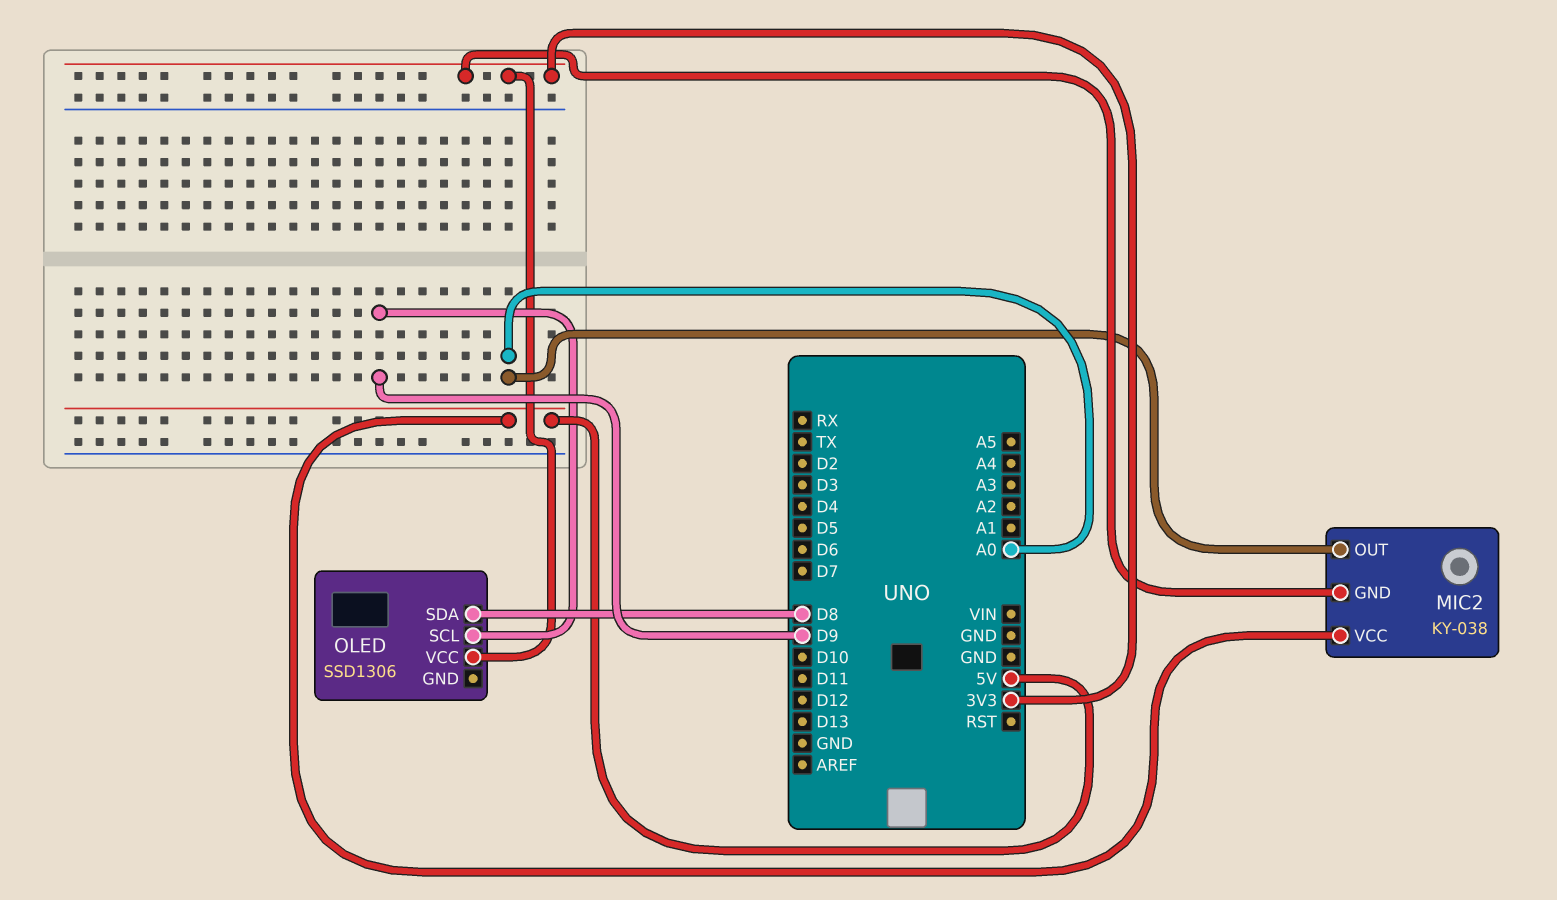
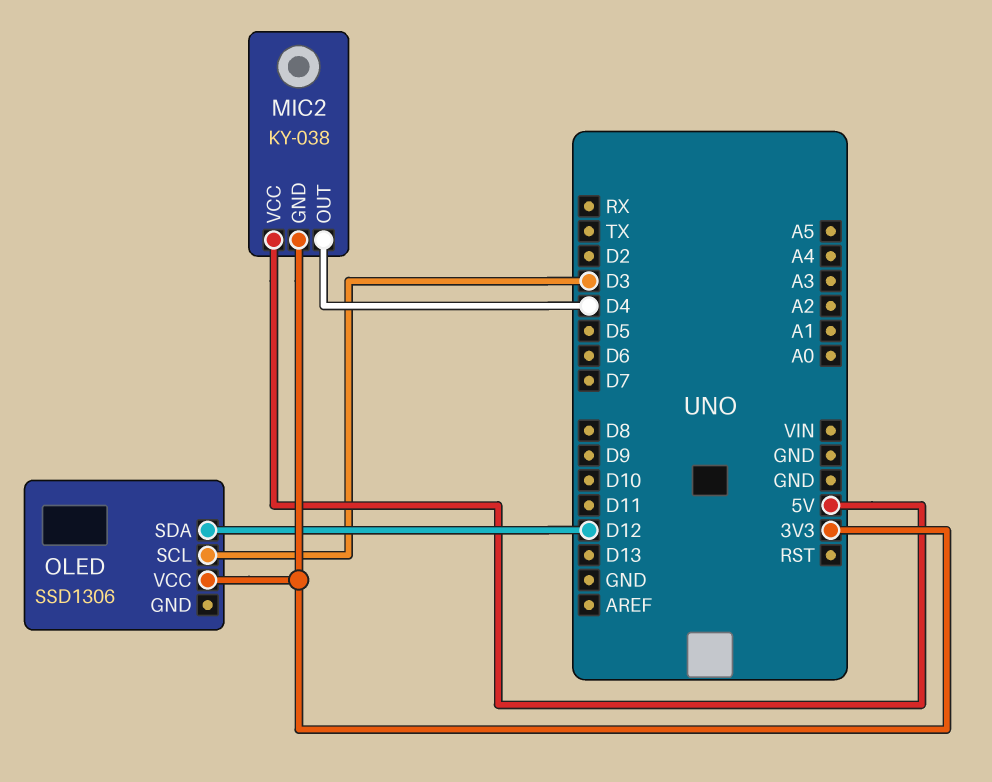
MIC2 pin OUT: A0 -> D4
OLED pin SCL: D9 -> D3
OLED pin SDA: D8 -> D12

